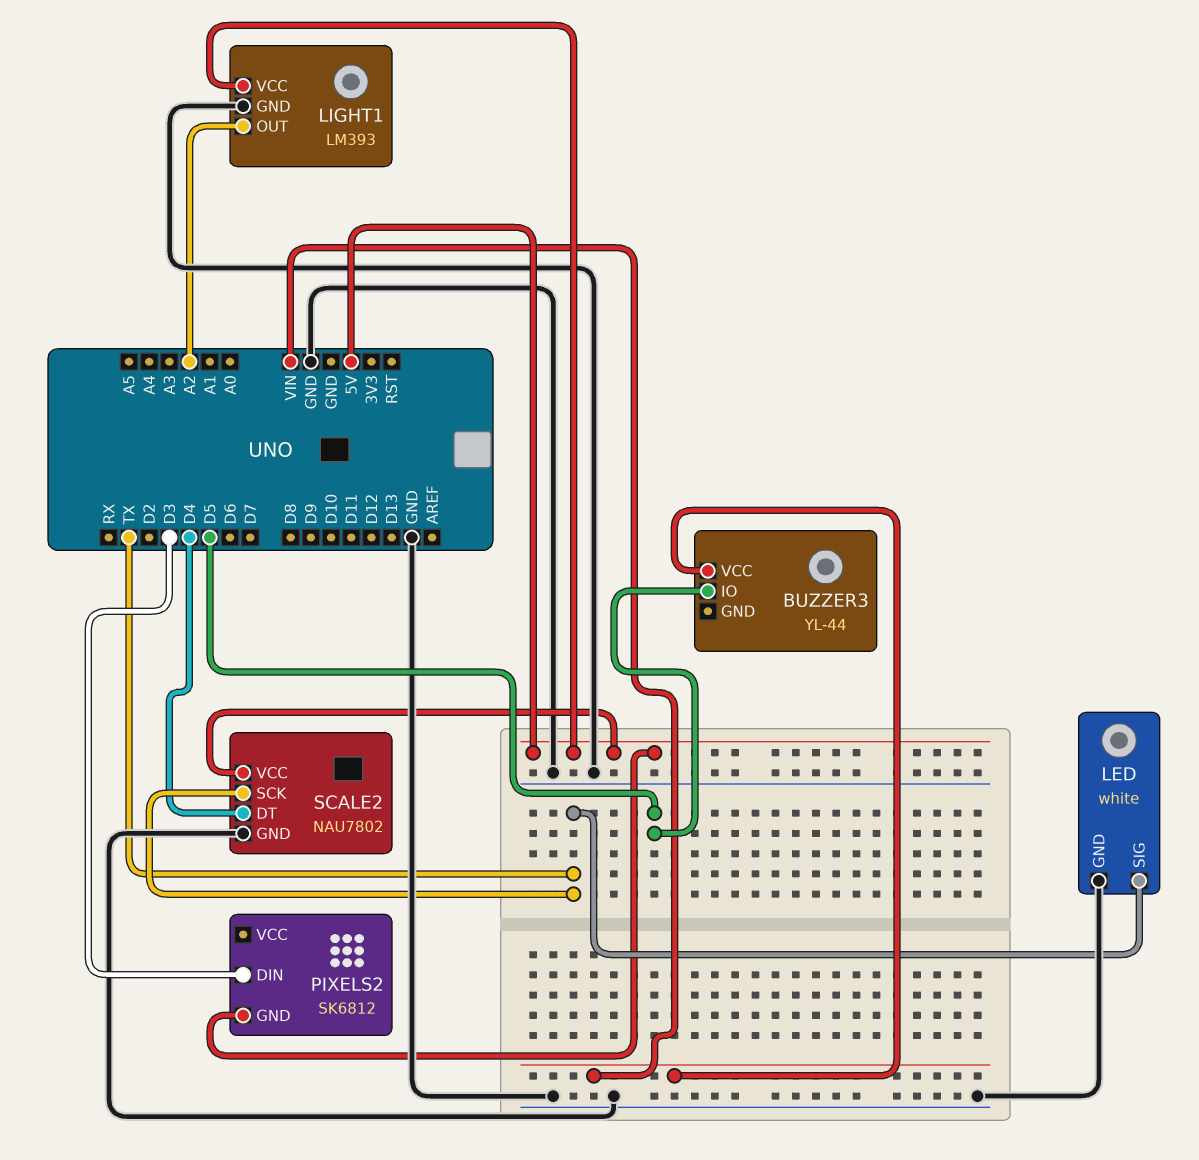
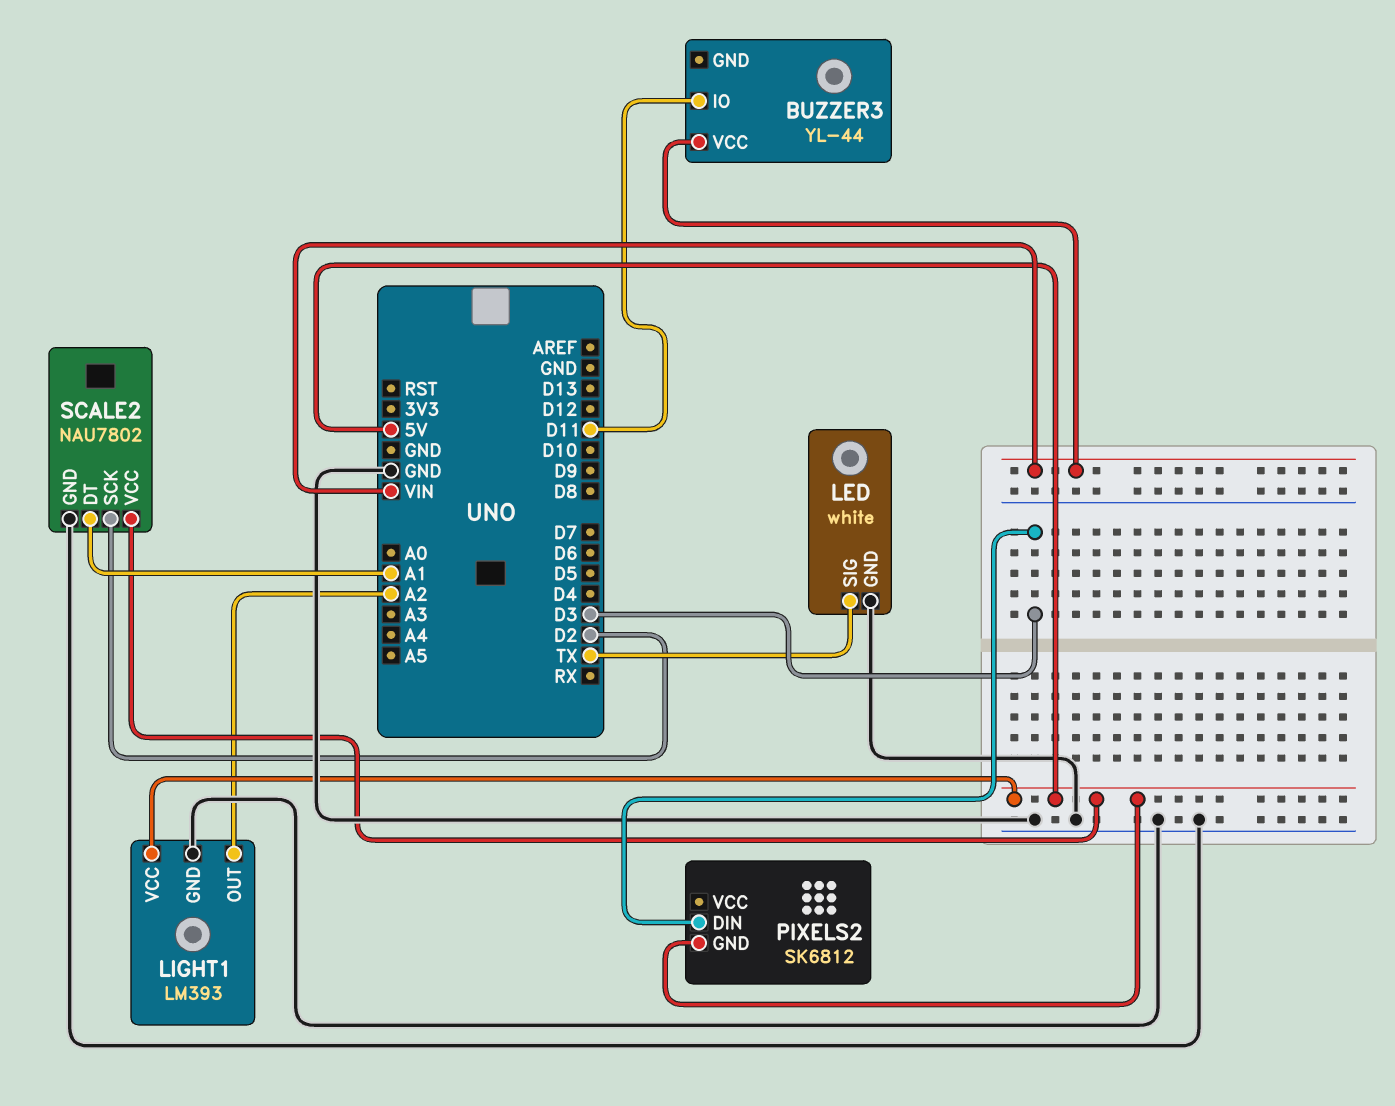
BUZZER3 pin IO: D5 -> D11
SCALE2 pin DT: D4 -> A1
SCALE2 pin SCK: TX -> D2

